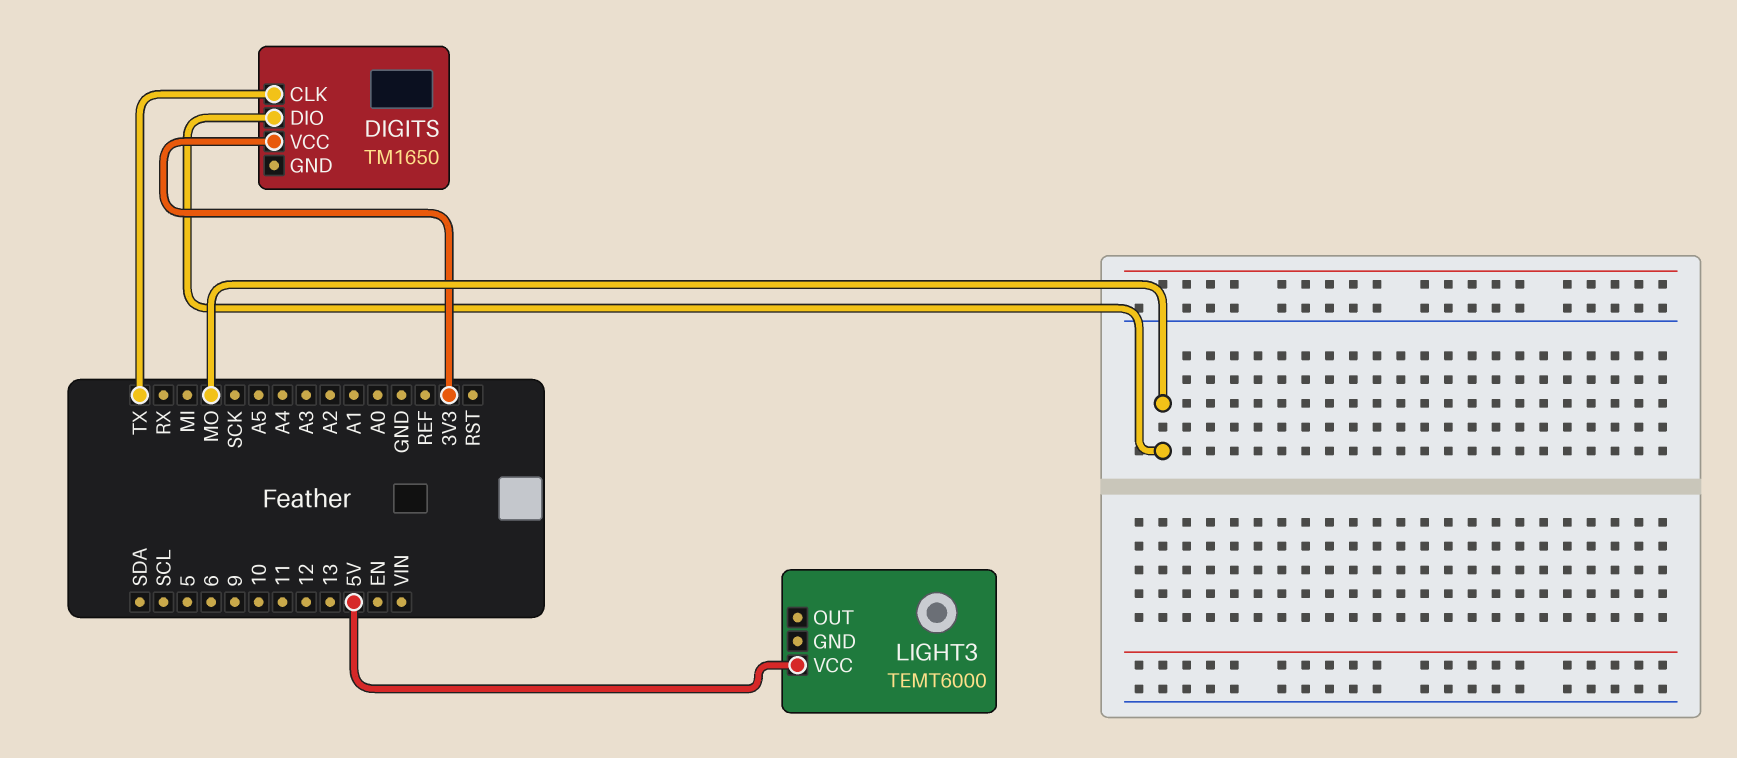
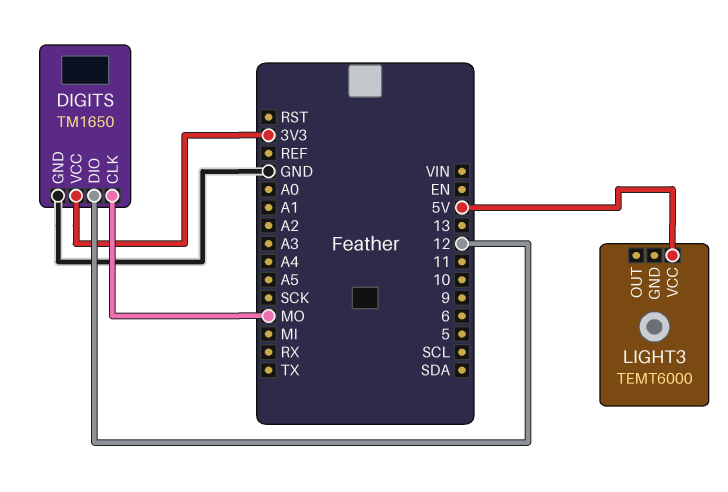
DIGITS pin CLK: TX -> MO
DIGITS pin DIO: MO -> 12
DIGITS pin GND: none -> GND

